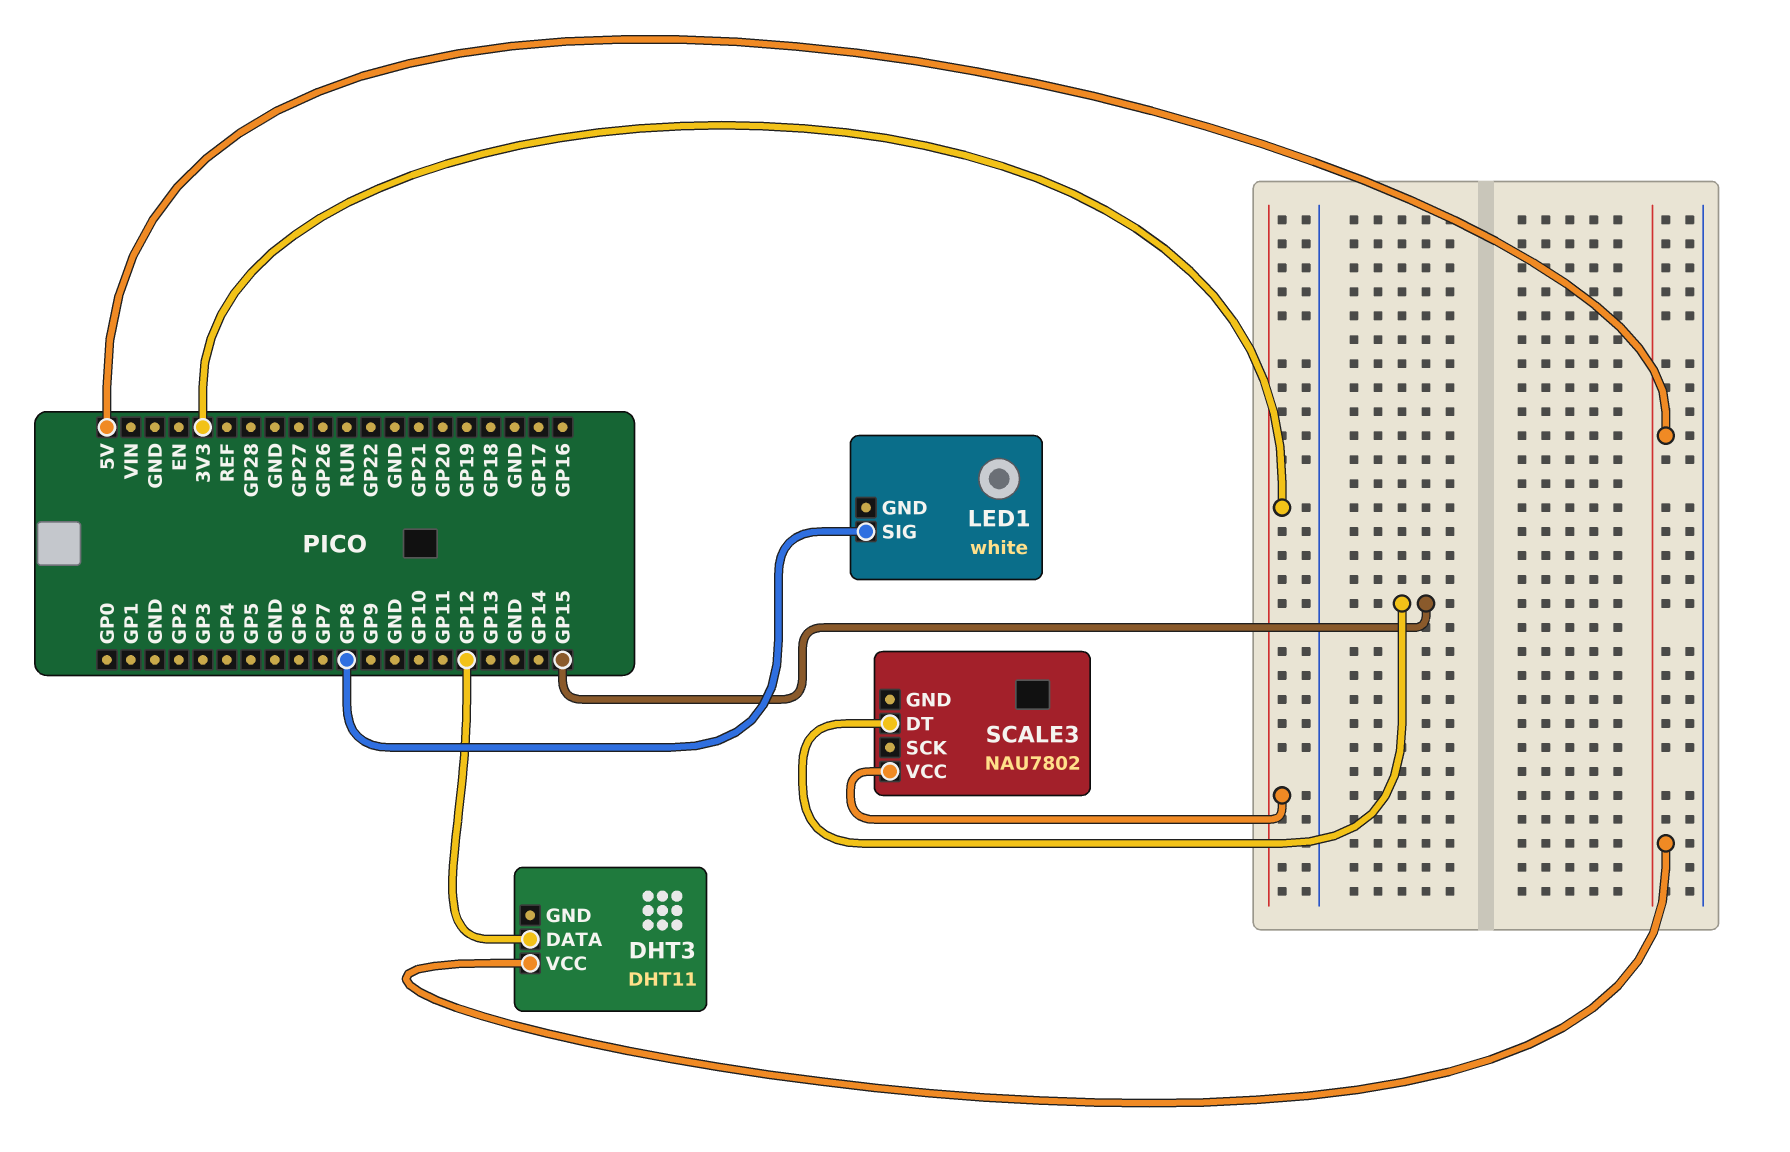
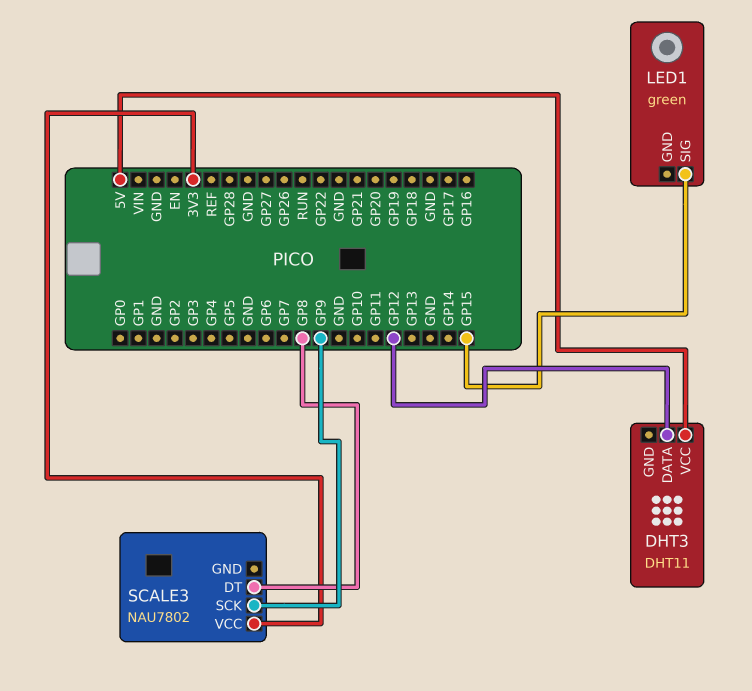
LED1: white -> green
LED1 pin SIG: GP8 -> GP15
SCALE3 pin DT: GP15 -> GP8
SCALE3 pin SCK: none -> GP9

